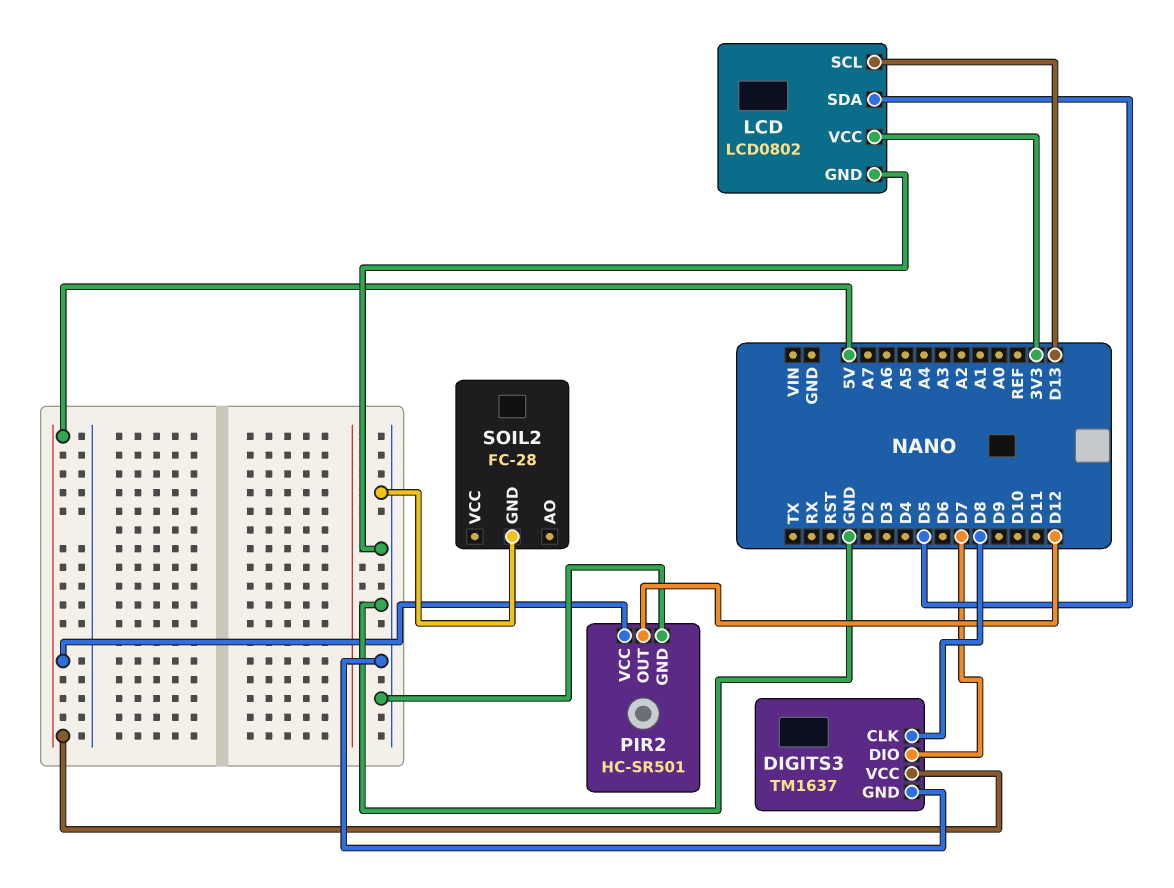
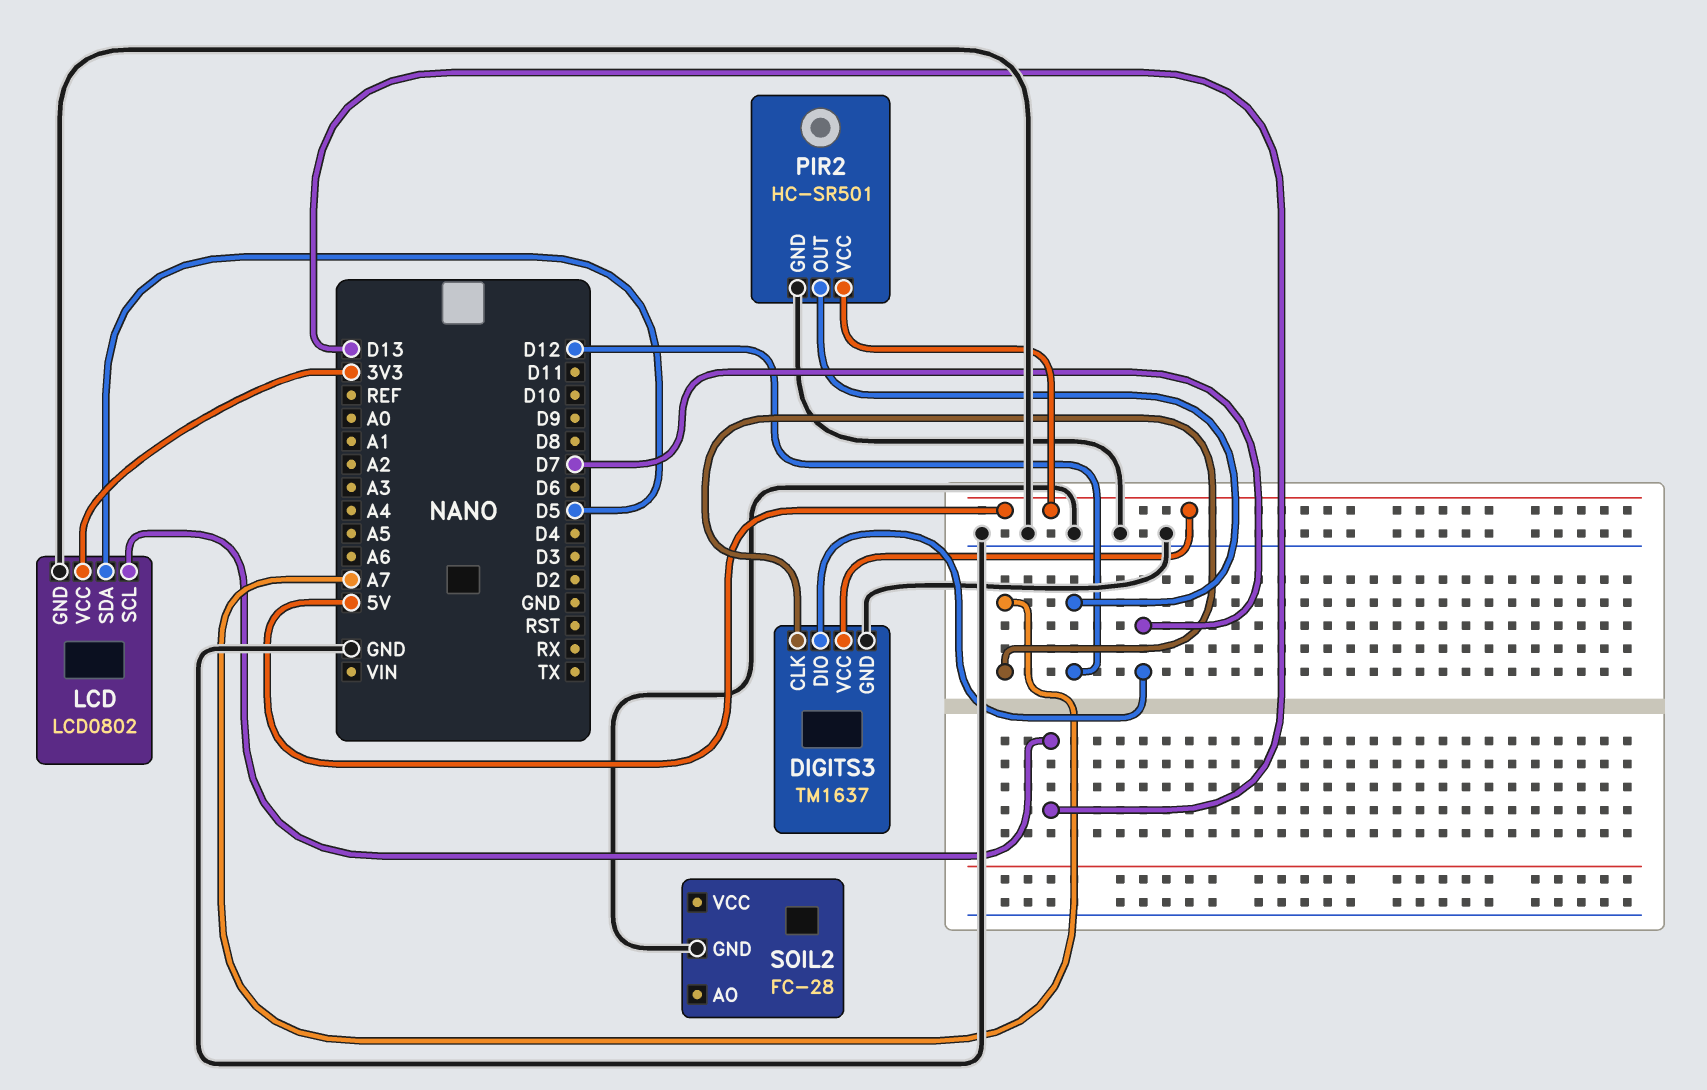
DIGITS3 pin CLK: D8 -> A7

